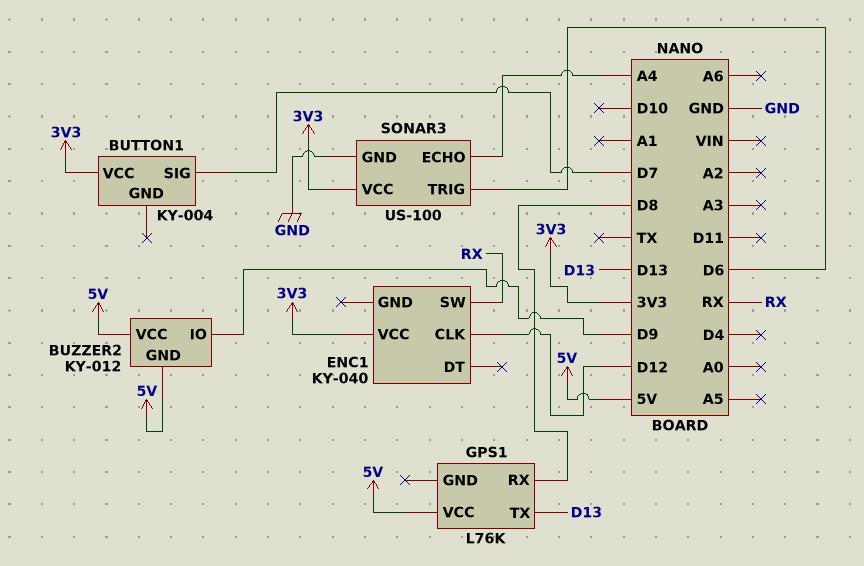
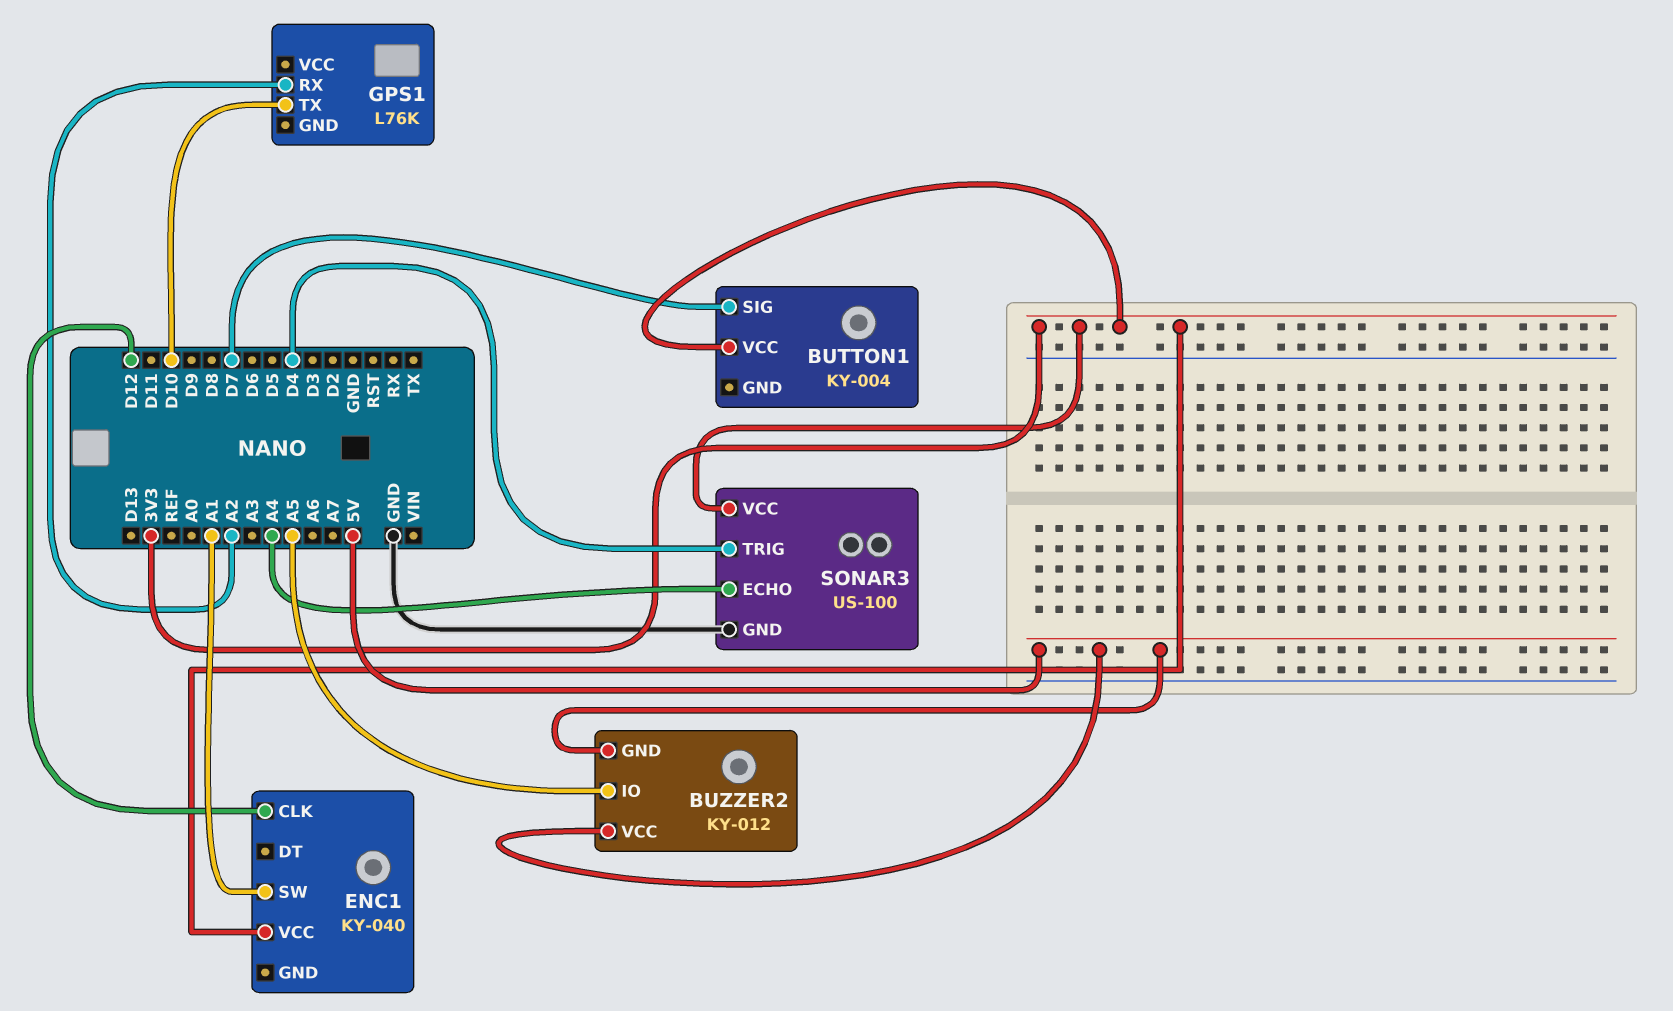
BUZZER2 pin IO: D9 -> A5
ENC1 pin SW: RX -> A1
GPS1 pin RX: D8 -> A2
GPS1 pin TX: D13 -> D10
GPS1 pin VCC: 5V -> none
SONAR3 pin TRIG: D6 -> D4

